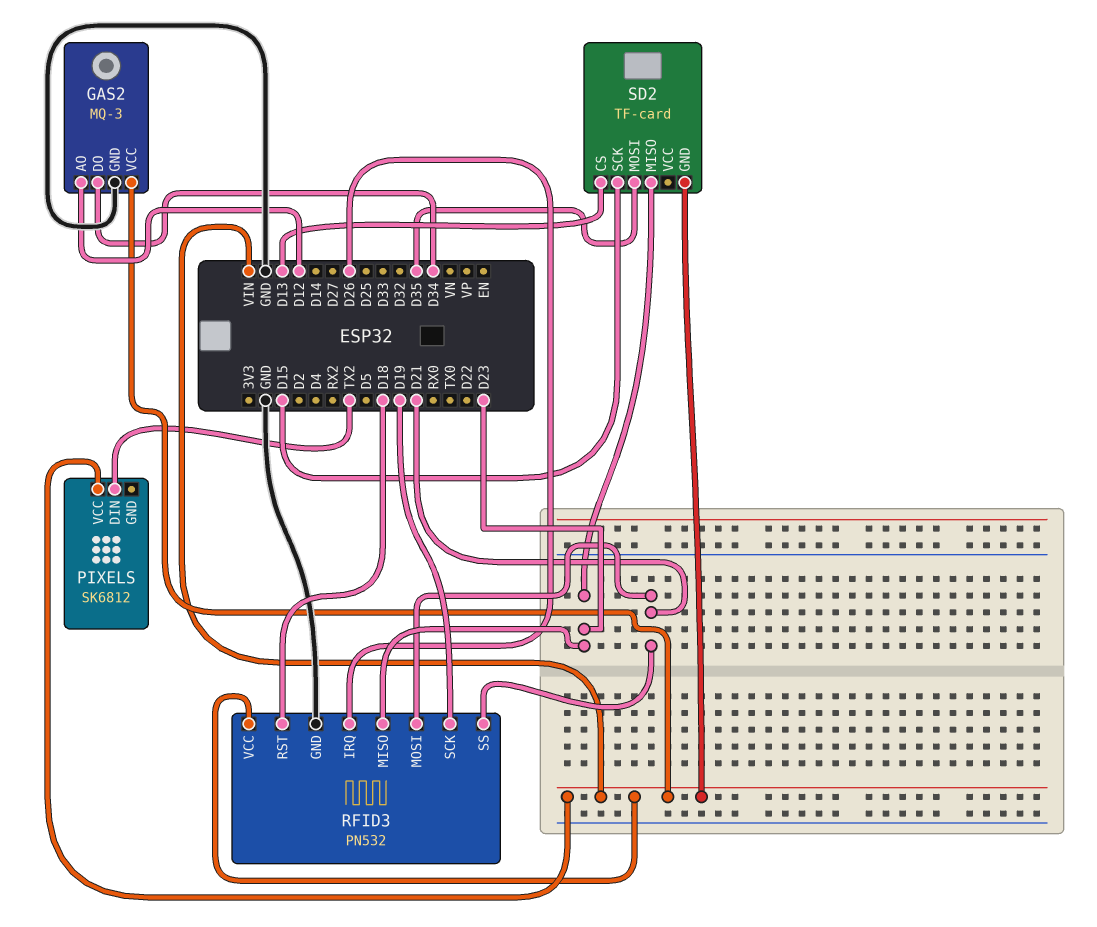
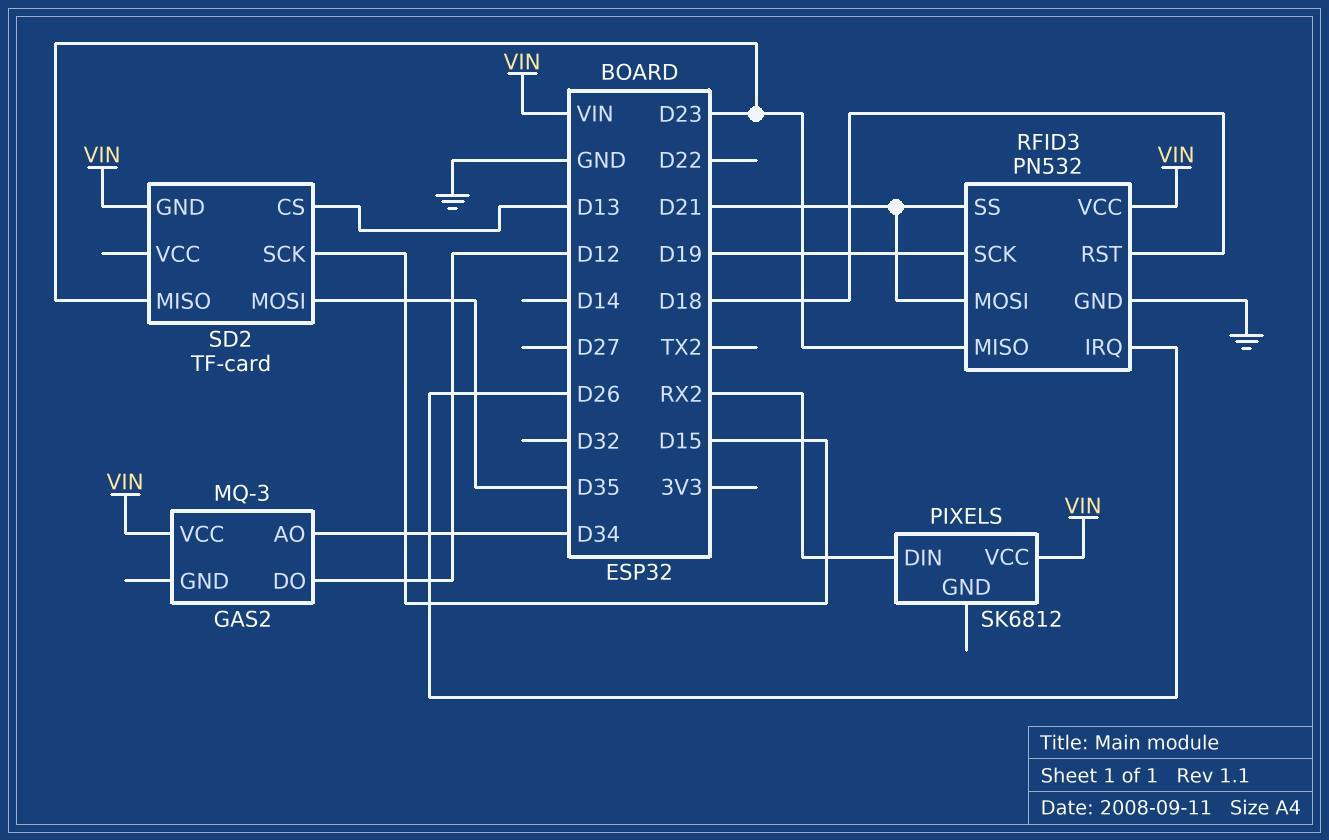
GAS2 pin AO: D12 -> D34
GAS2 pin DO: D34 -> D12
GAS2 pin GND: GND -> none
PIXELS pin DIN: TX2 -> RX2

